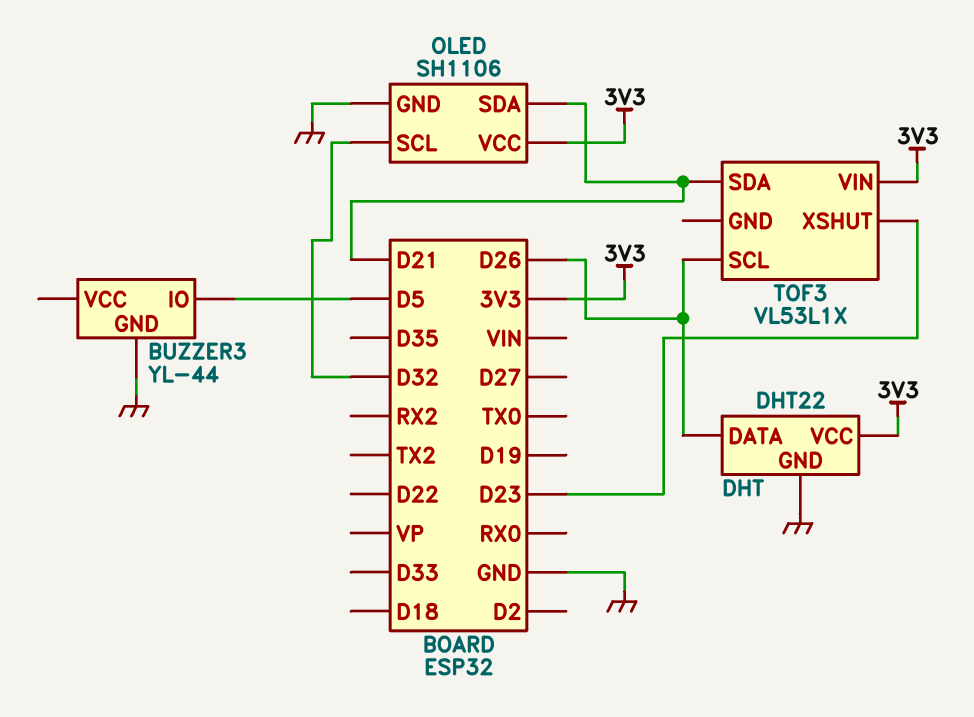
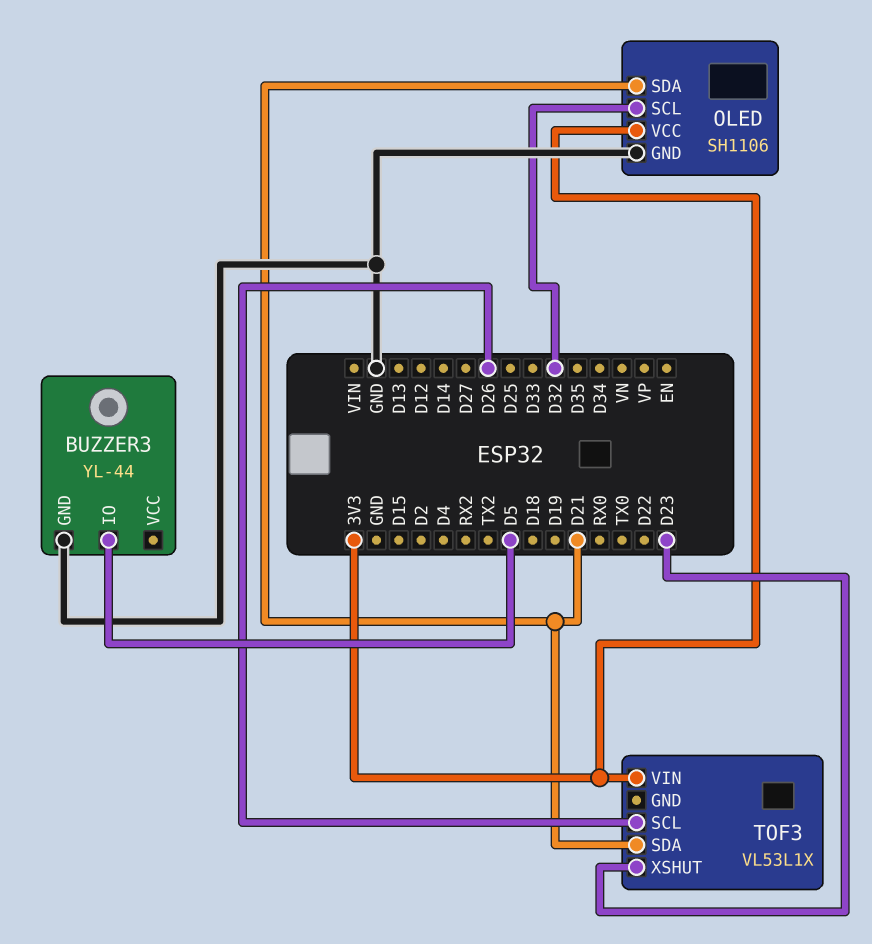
DHT: DHT22 -> none
DHT pin DATA: D26 -> none
DHT pin GND: GND -> none
DHT pin VCC: 3V3 -> none

